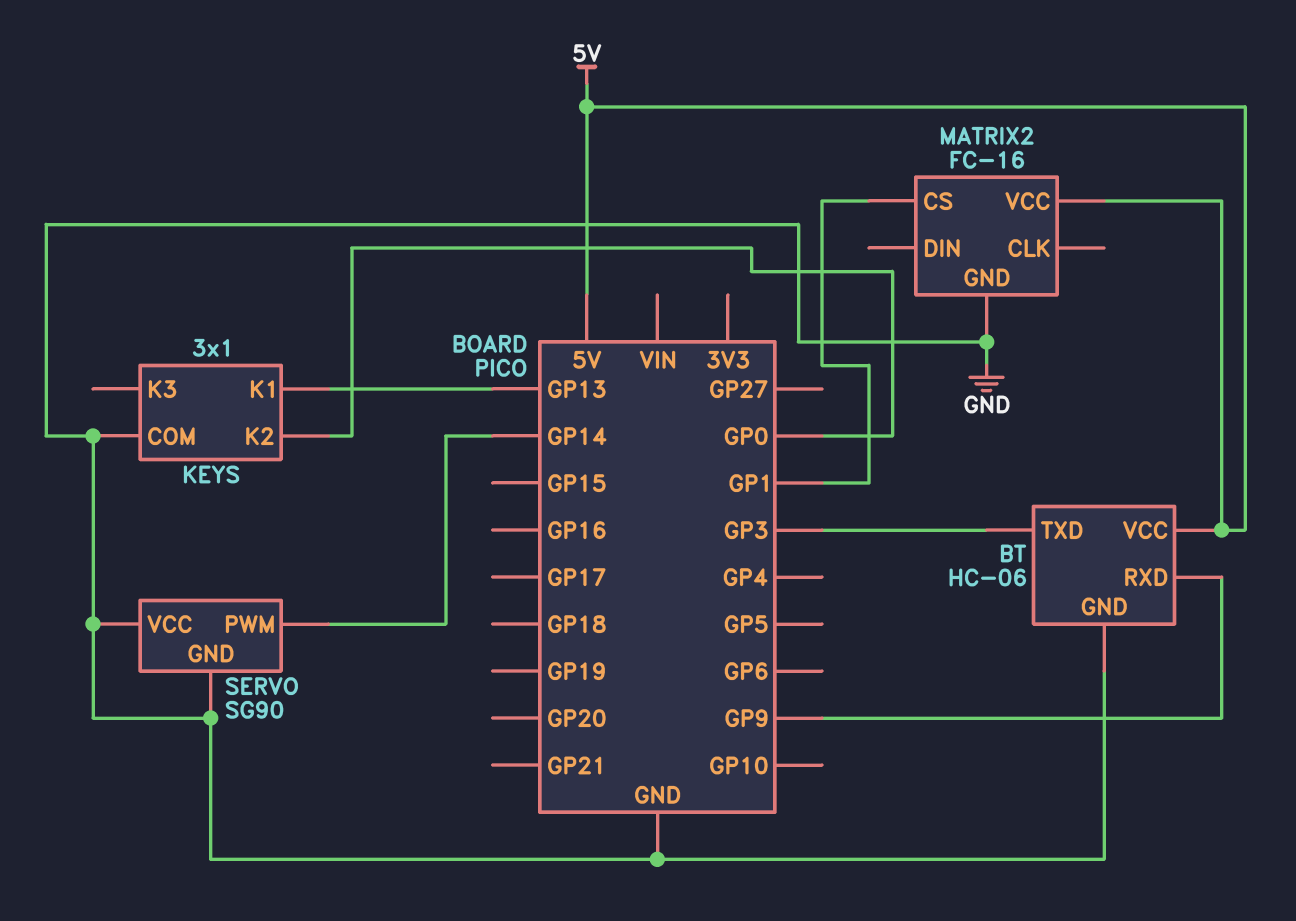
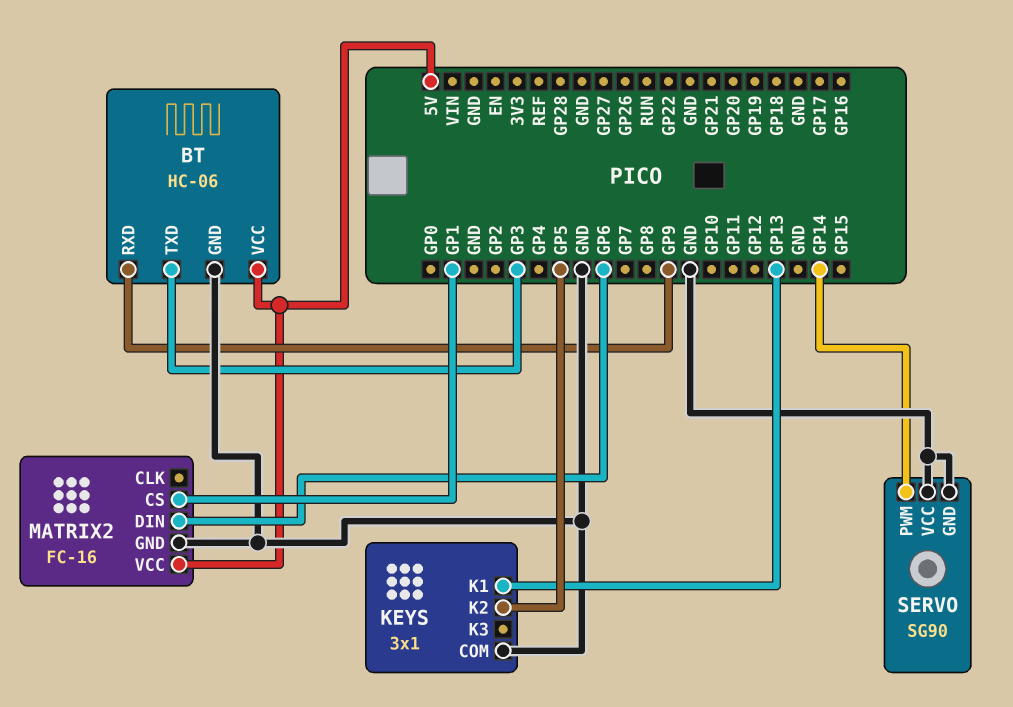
KEYS pin K2: GP0 -> GP5
MATRIX2 pin DIN: none -> GP6

